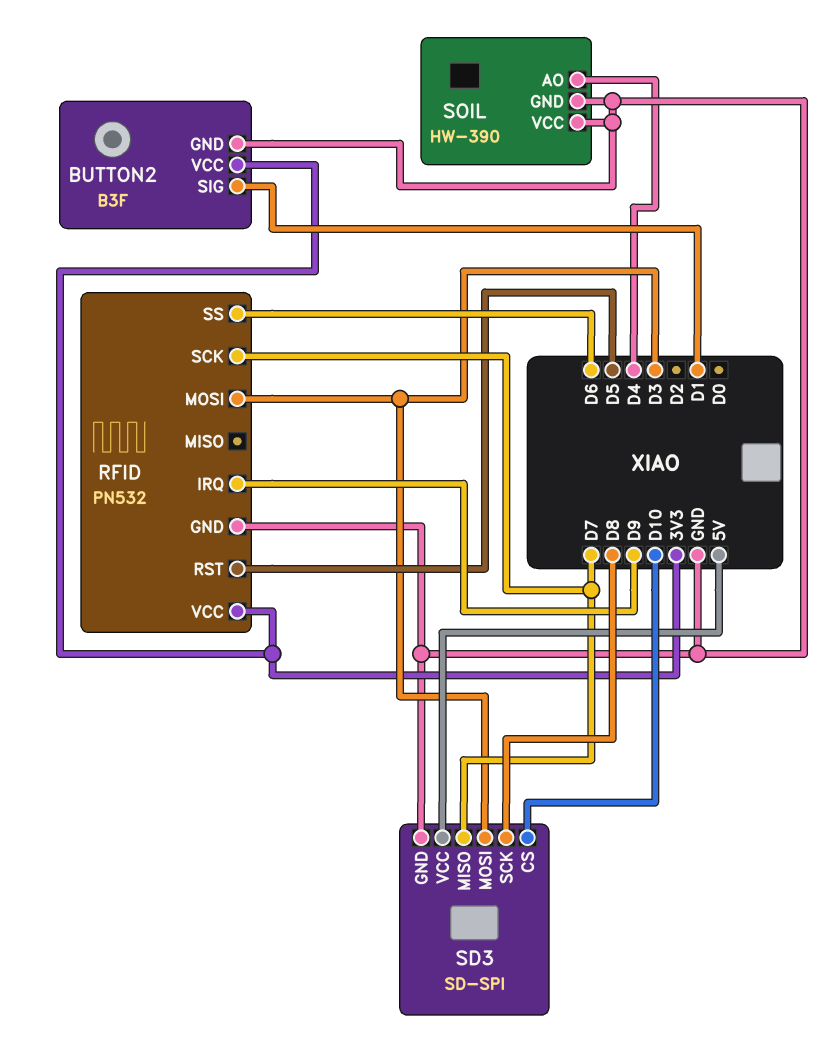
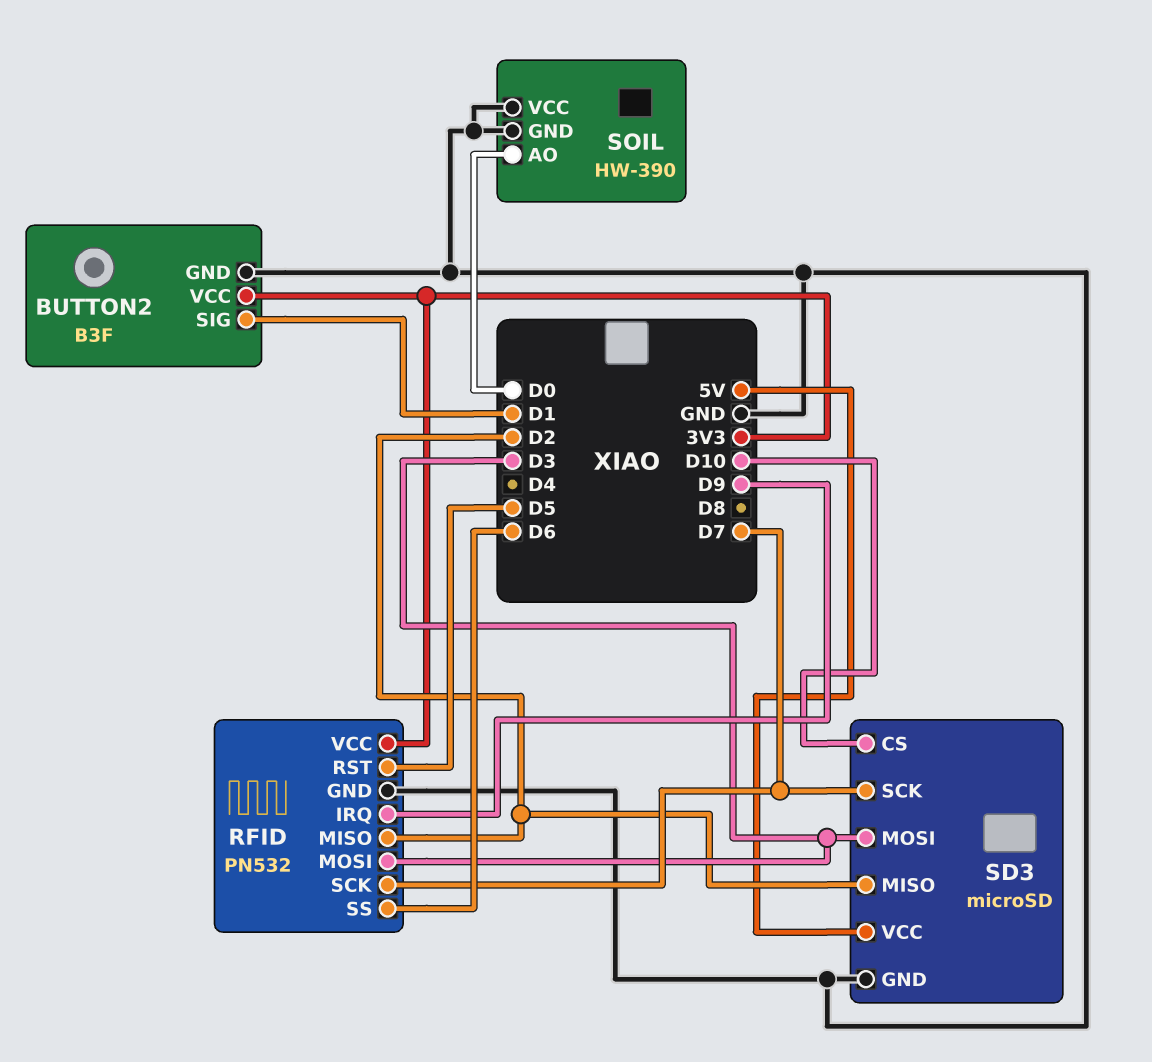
RFID pin MISO: none -> D2
SD3: SD-SPI -> microSD
SD3 pin MISO: D7 -> D2
SD3 pin SCK: D8 -> D7
SOIL pin AO: D4 -> D0

